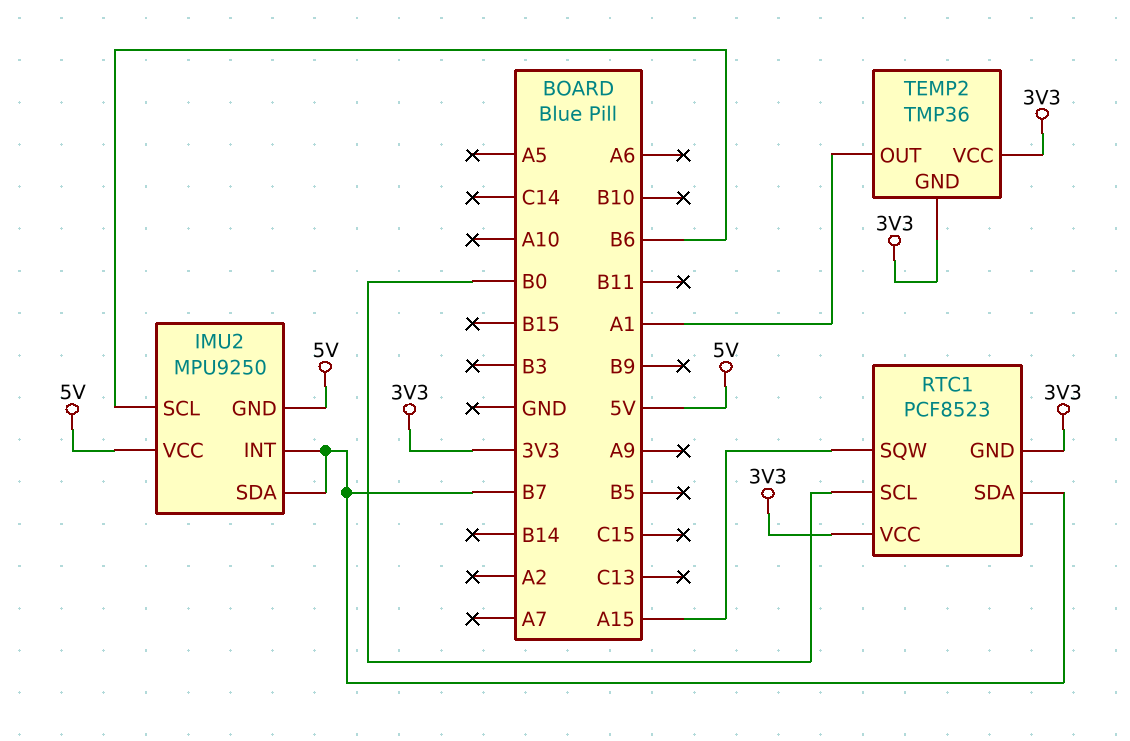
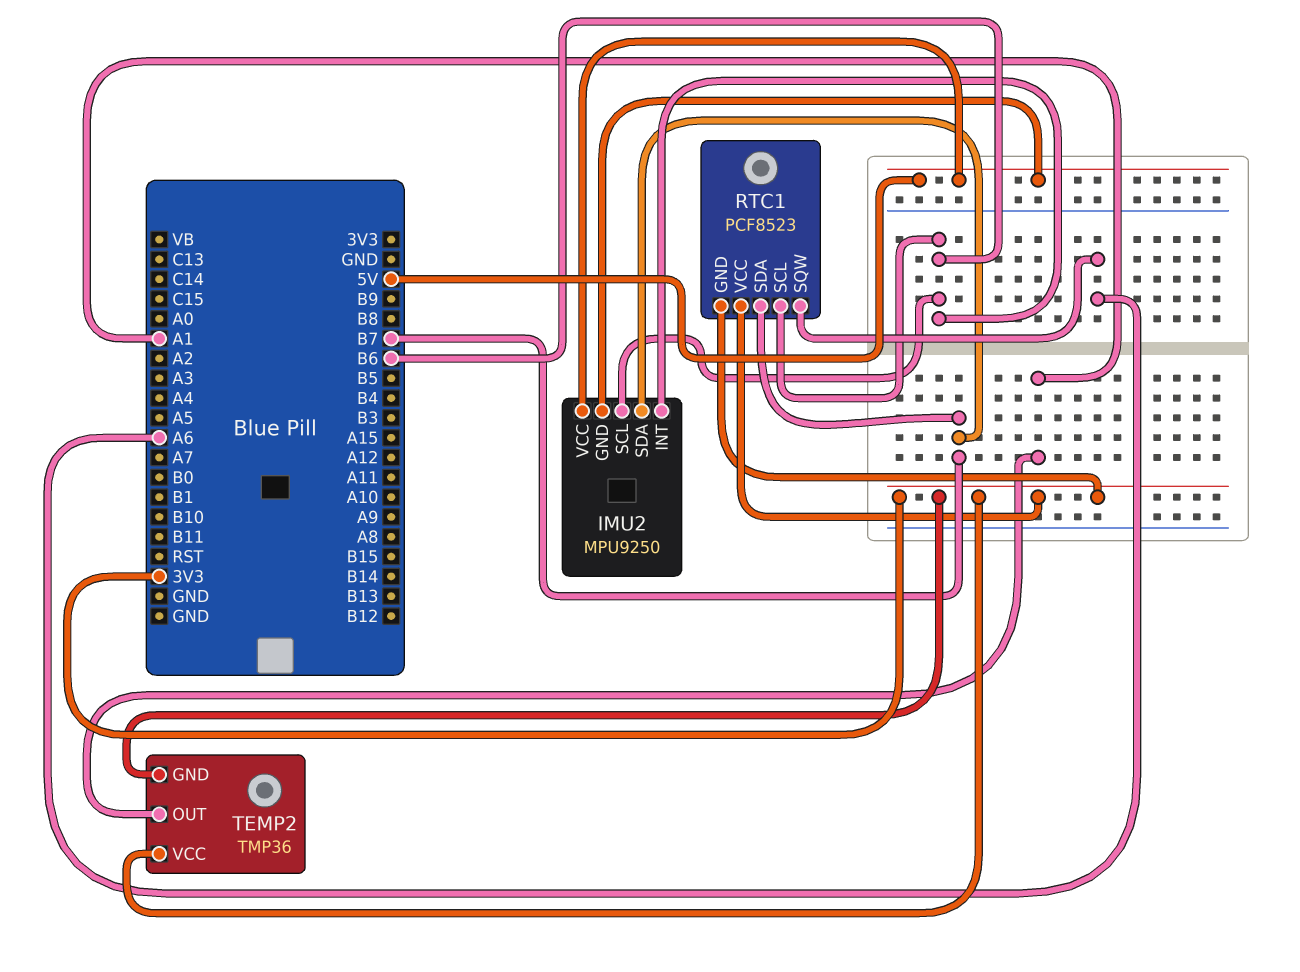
IMU2 pin INT: B7 -> B6
RTC1 pin SCL: B0 -> B6
RTC1 pin SQW: A15 -> A6

